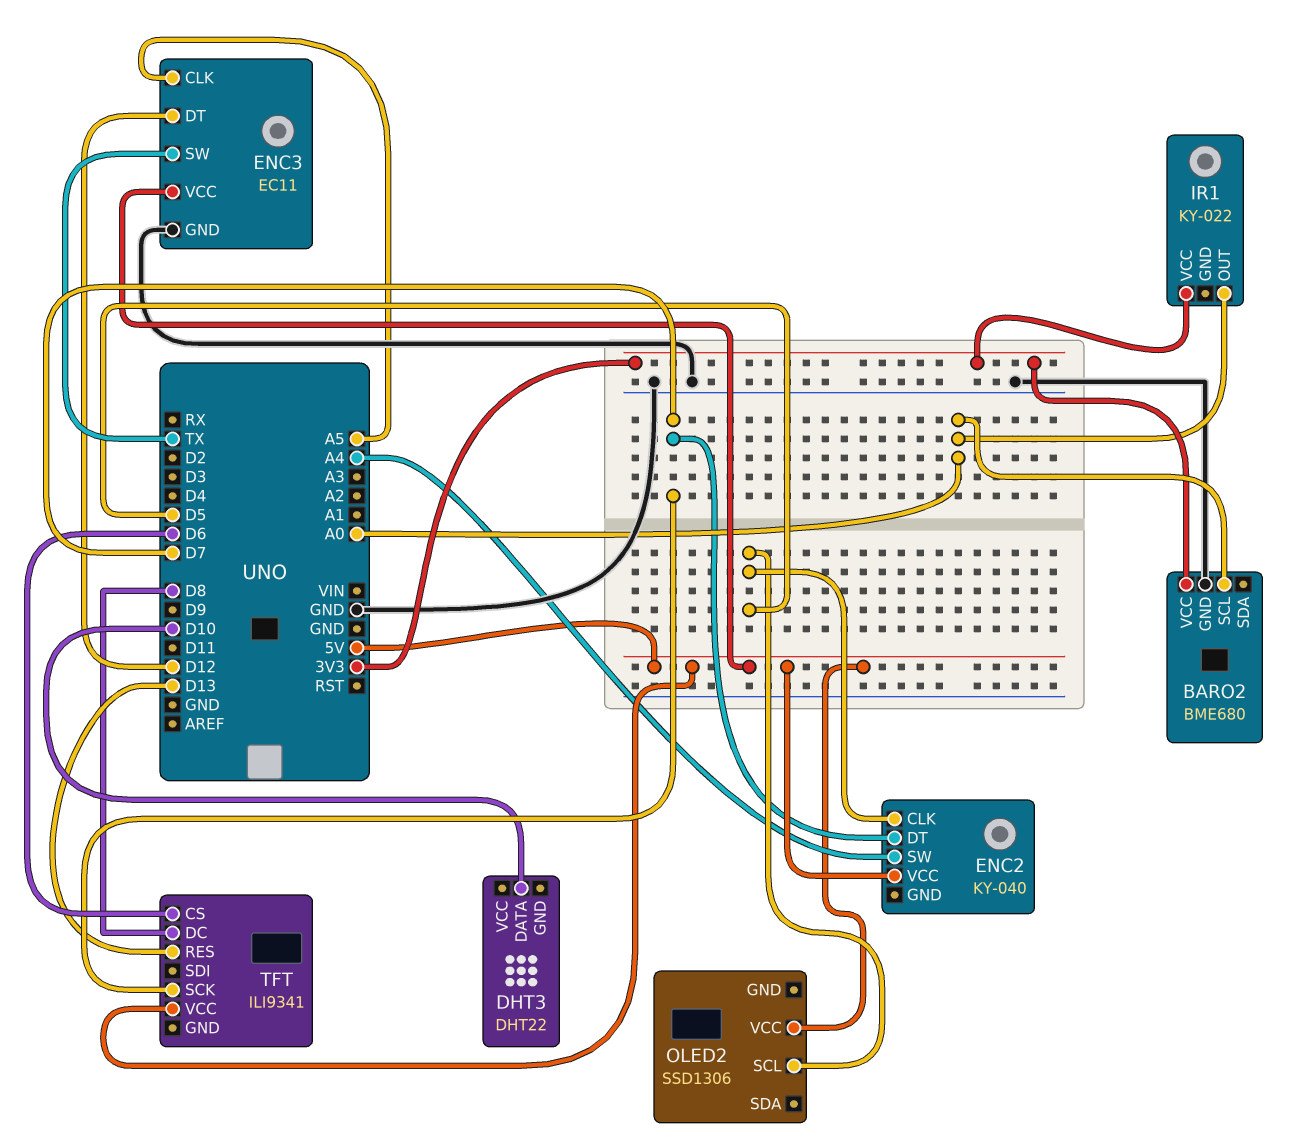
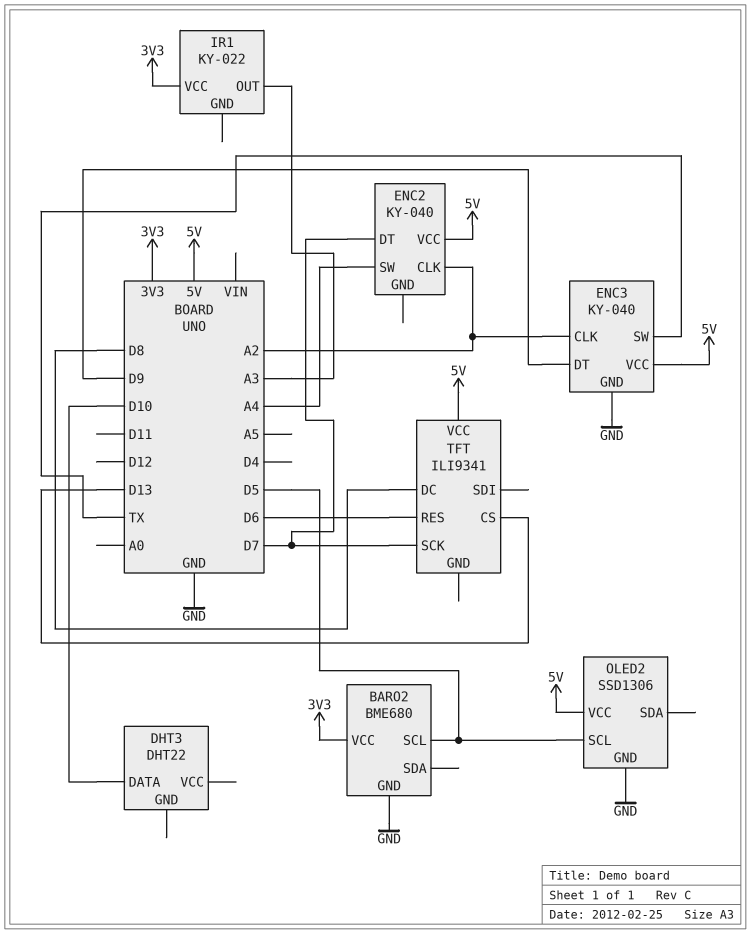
BARO2 pin SCL: A0 -> D5
ENC2 pin CLK: D5 -> A2
ENC3: EC11 -> KY-040
ENC3 pin CLK: A5 -> A2
ENC3 pin DT: D12 -> D9
IR1 pin OUT: A0 -> A3
OLED2 pin GND: none -> GND
TFT pin CS: D6 -> D13
TFT pin RES: D13 -> D6

